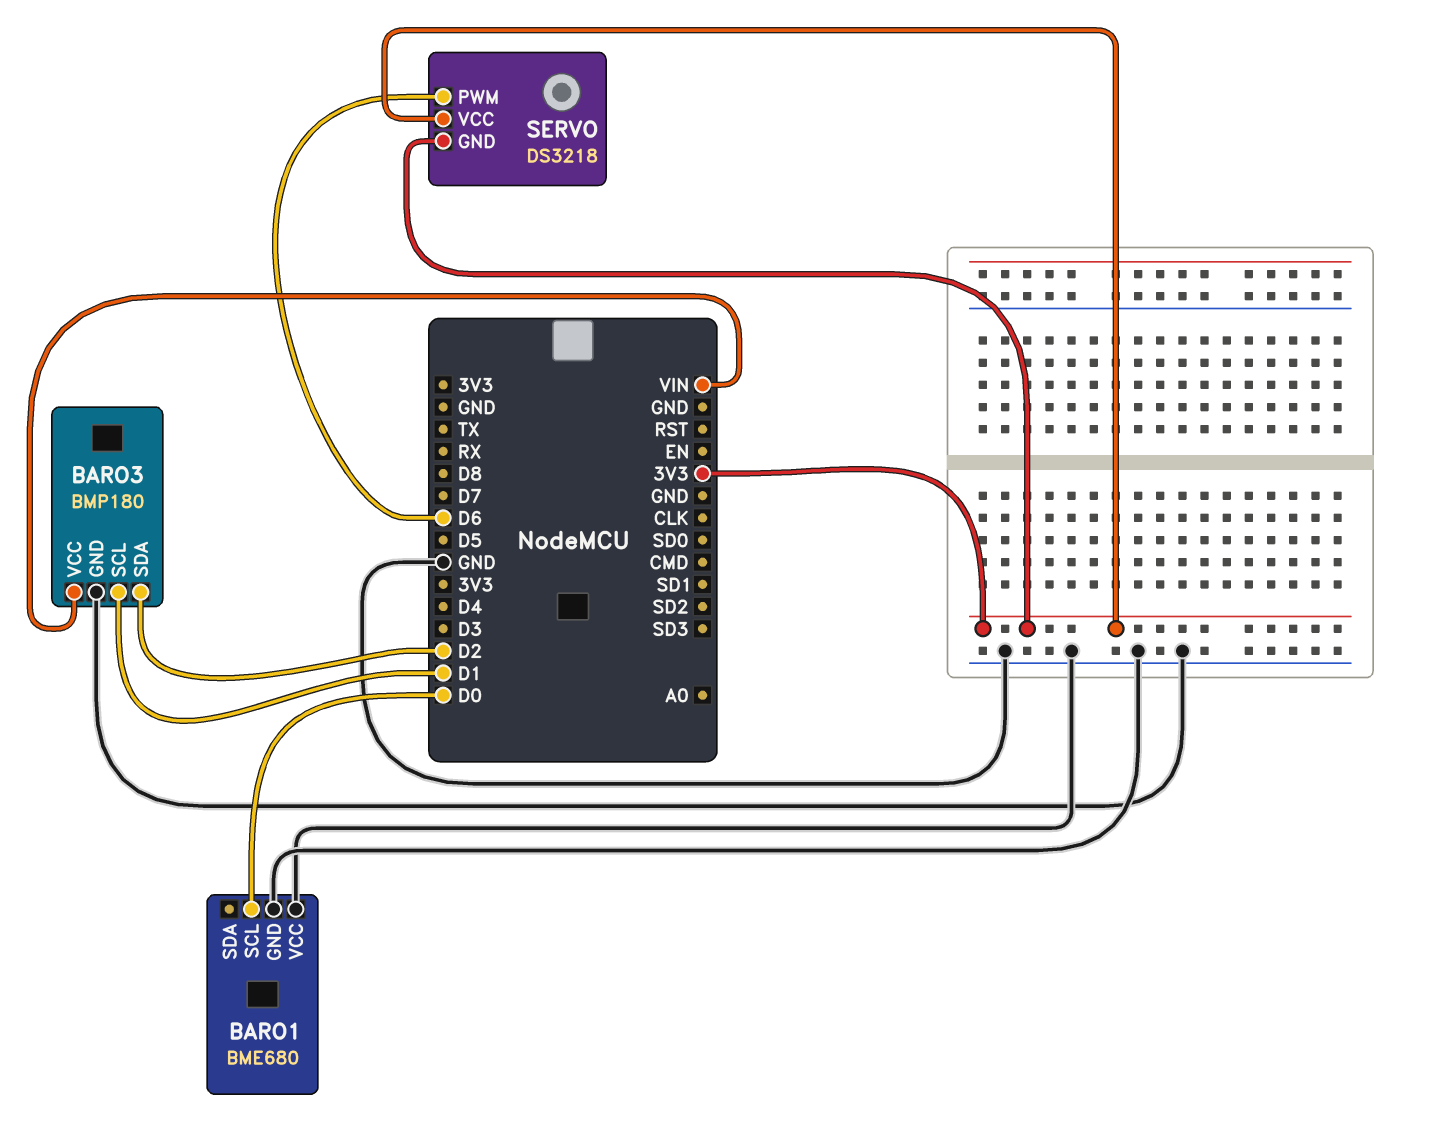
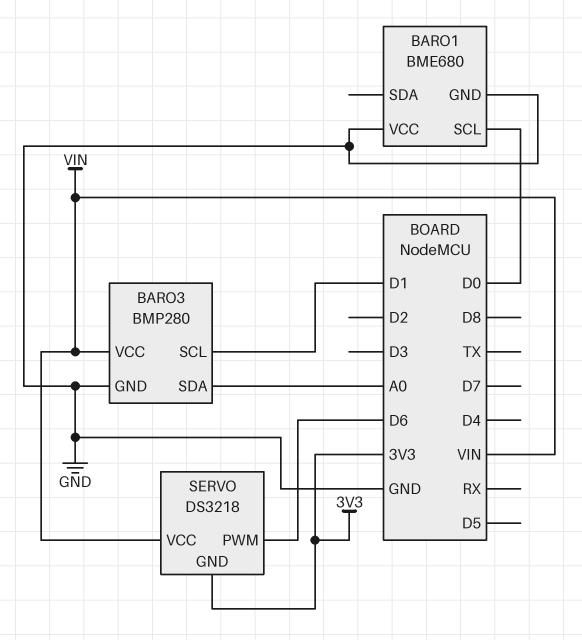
BARO3: BMP180 -> BMP280
BARO3 pin SDA: D2 -> A0
SERVO pin VCC: 3V3 -> VIN

